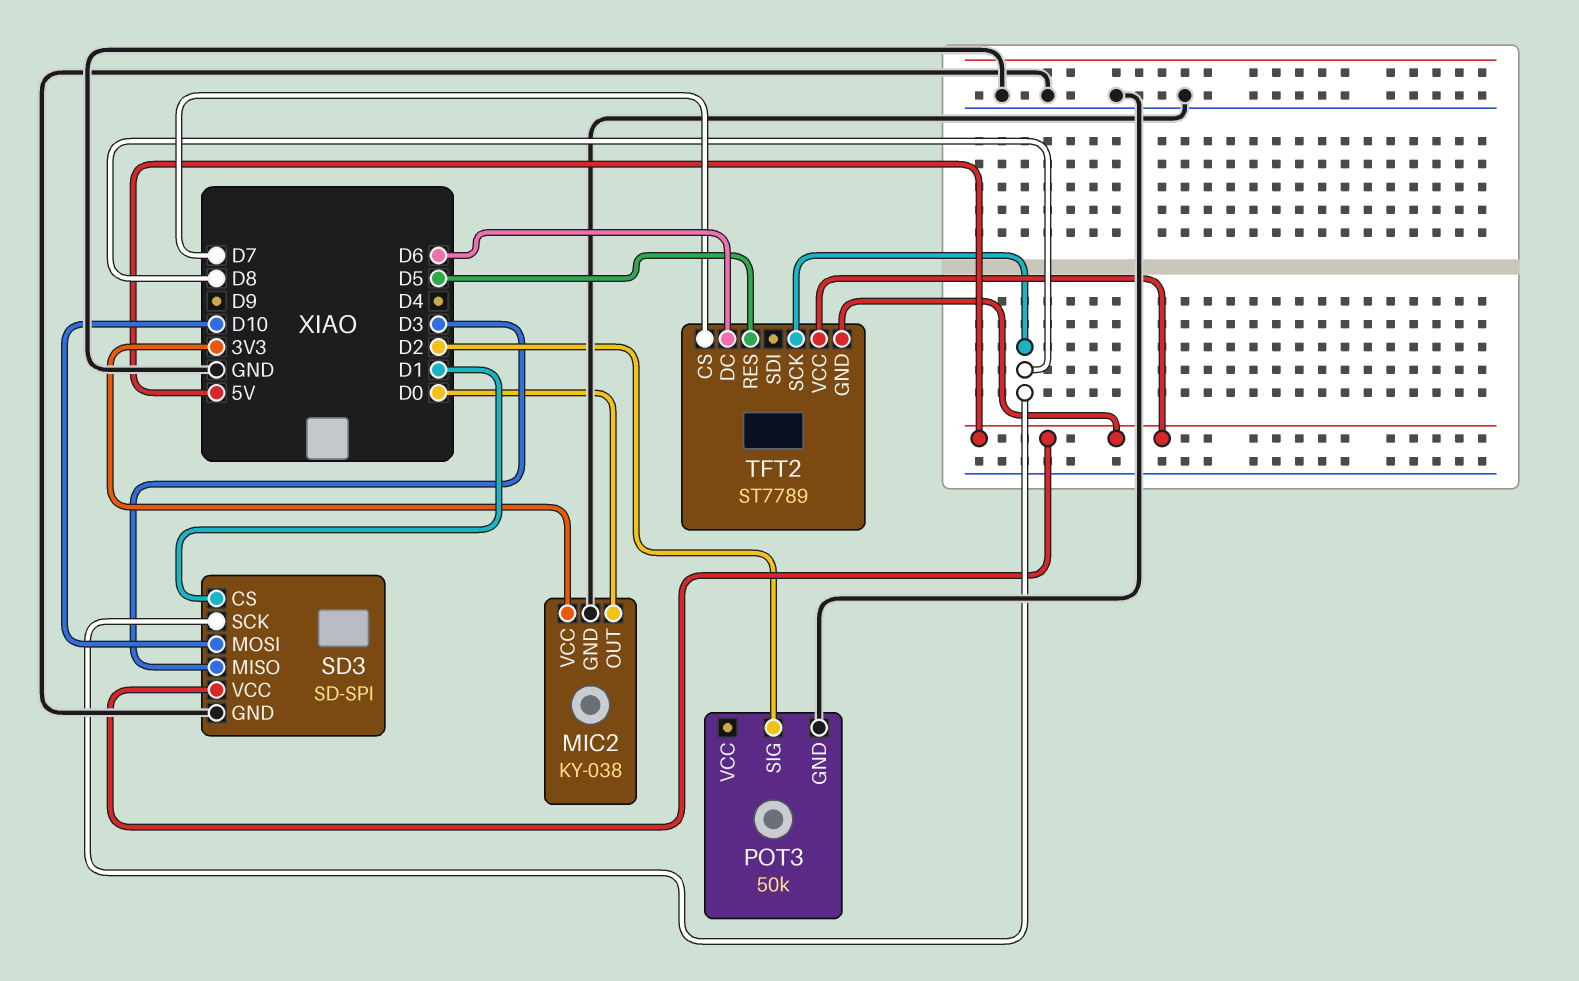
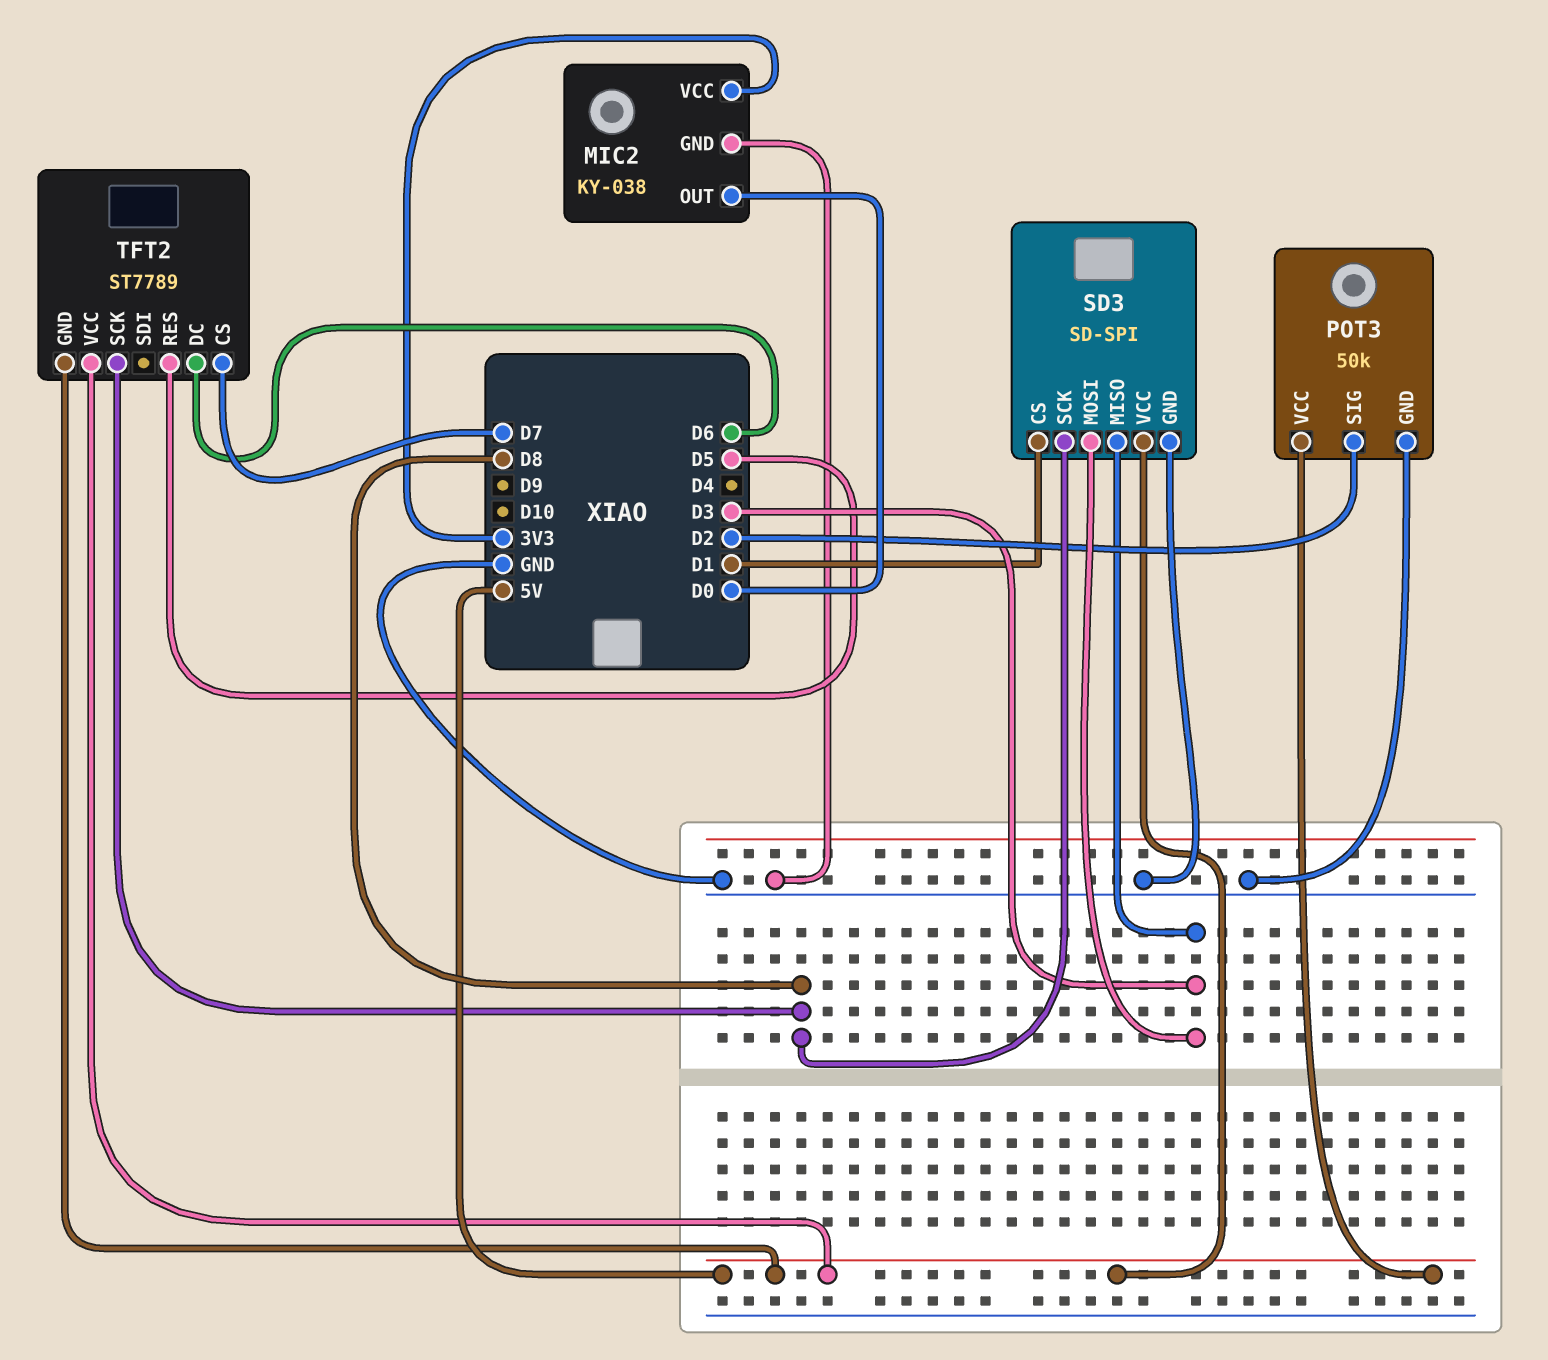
POT3 pin VCC: none -> 5V
SD3 pin MOSI: D10 -> D3

